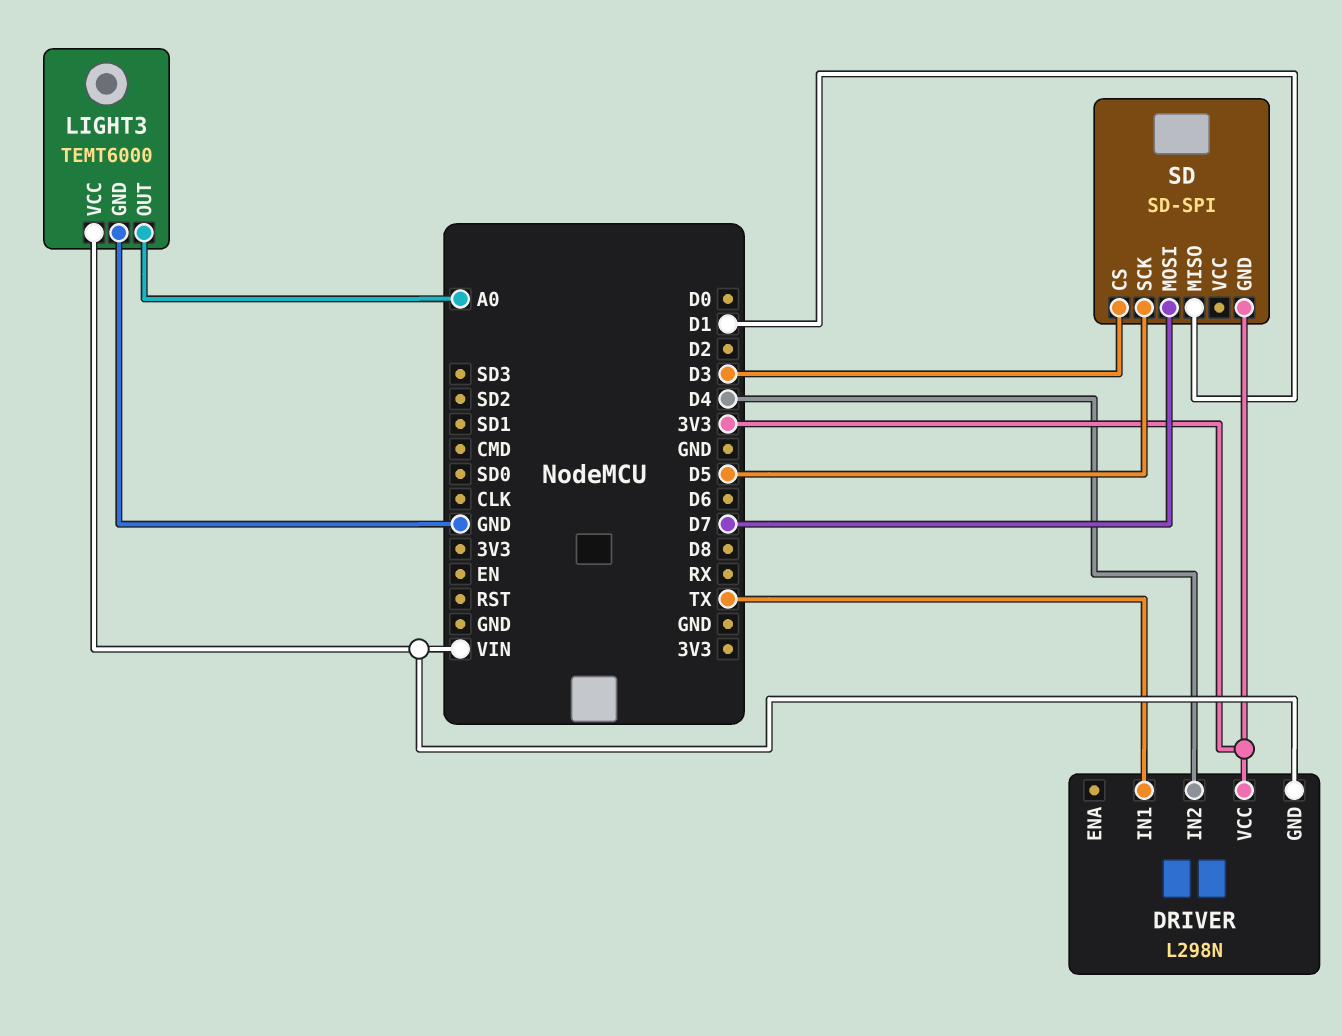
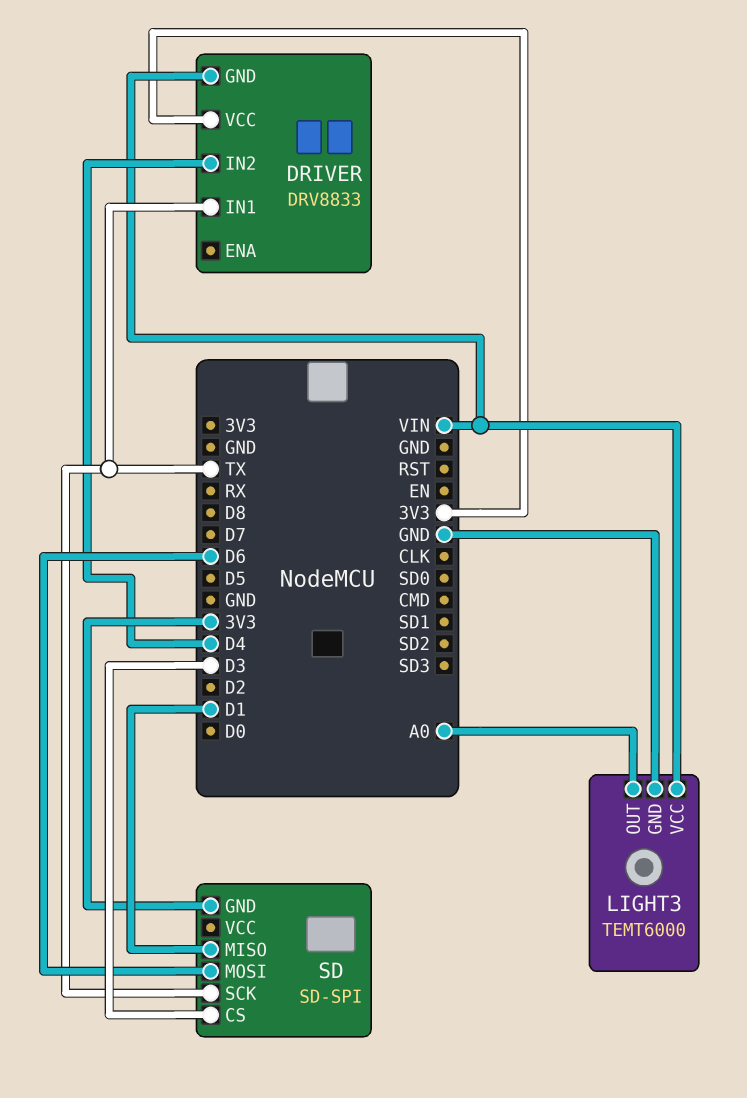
DRIVER: L298N -> DRV8833
SD pin MOSI: D7 -> D6
SD pin SCK: D5 -> TX

